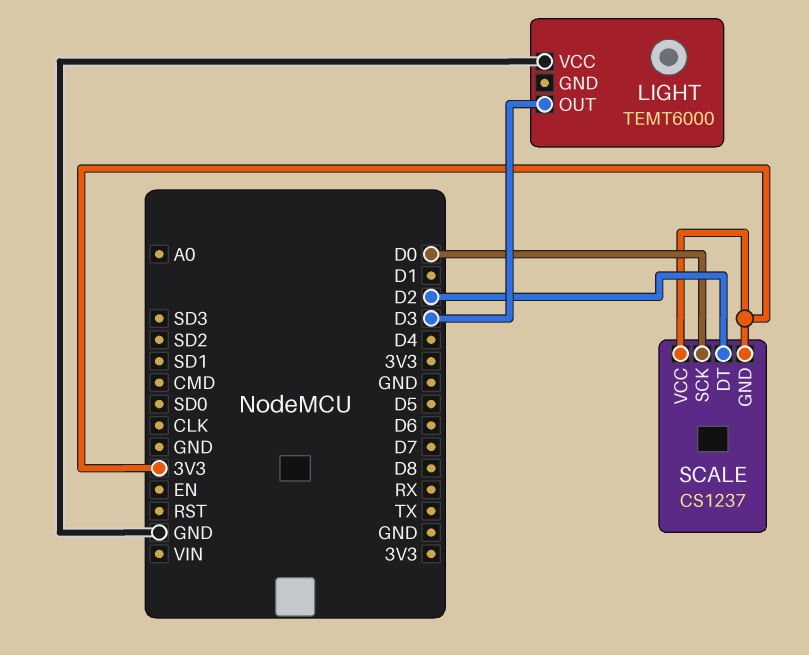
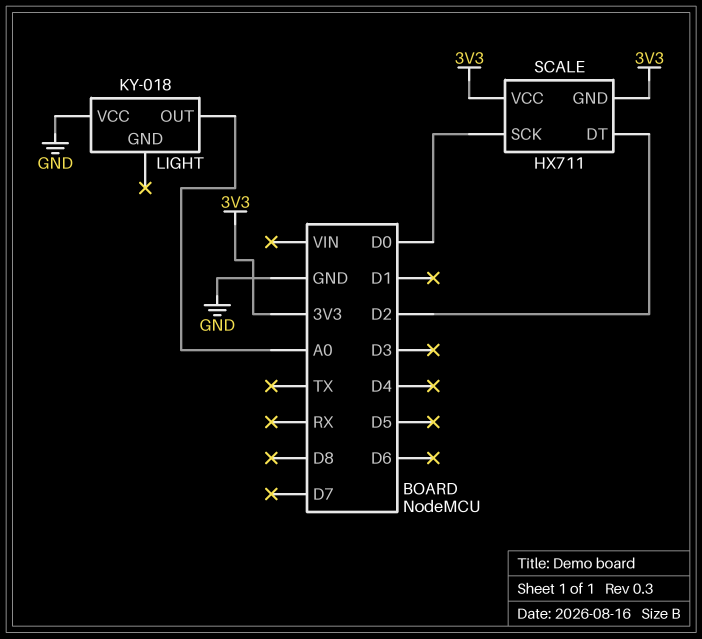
LIGHT: TEMT6000 -> KY-018
LIGHT pin OUT: D3 -> A0
SCALE: CS1237 -> HX711

